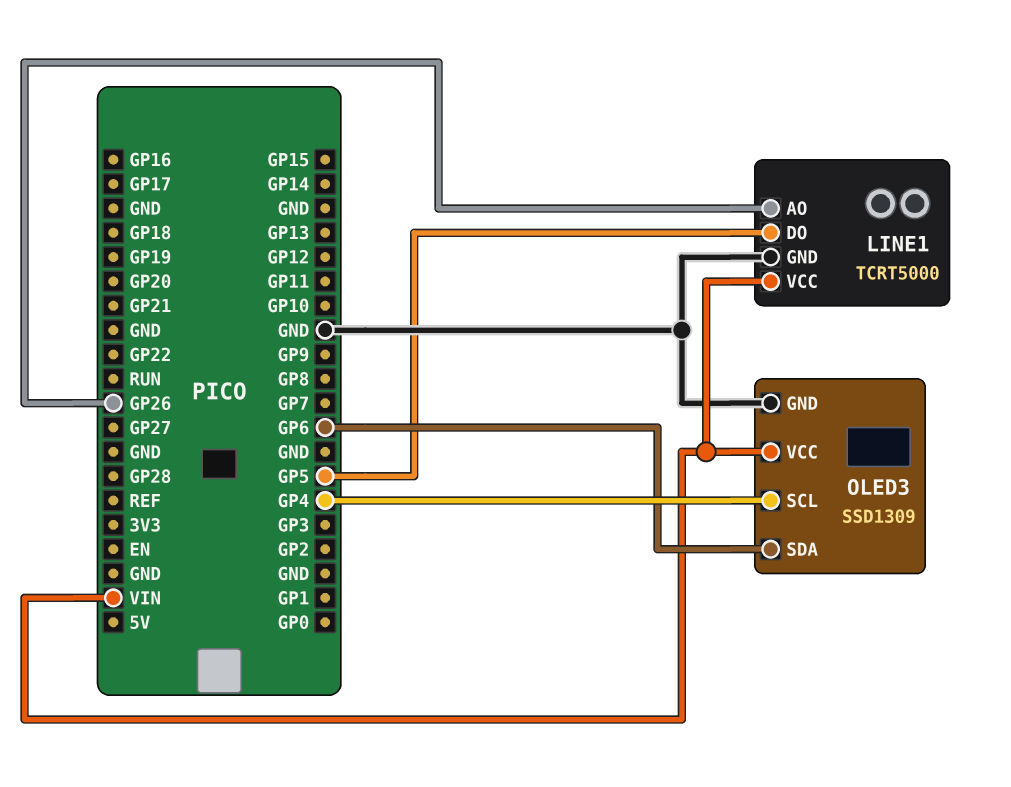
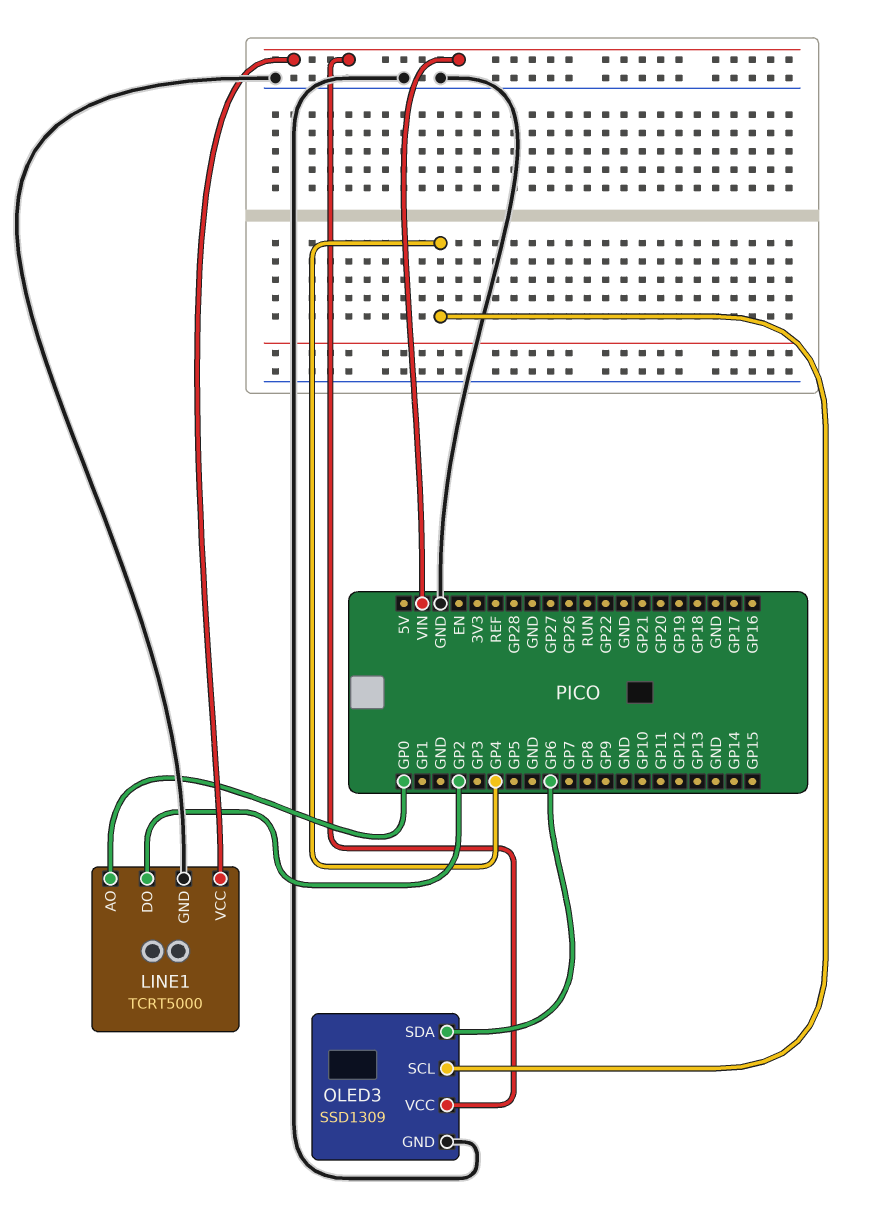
LINE1 pin AO: GP26 -> GP0
LINE1 pin DO: GP5 -> GP2

